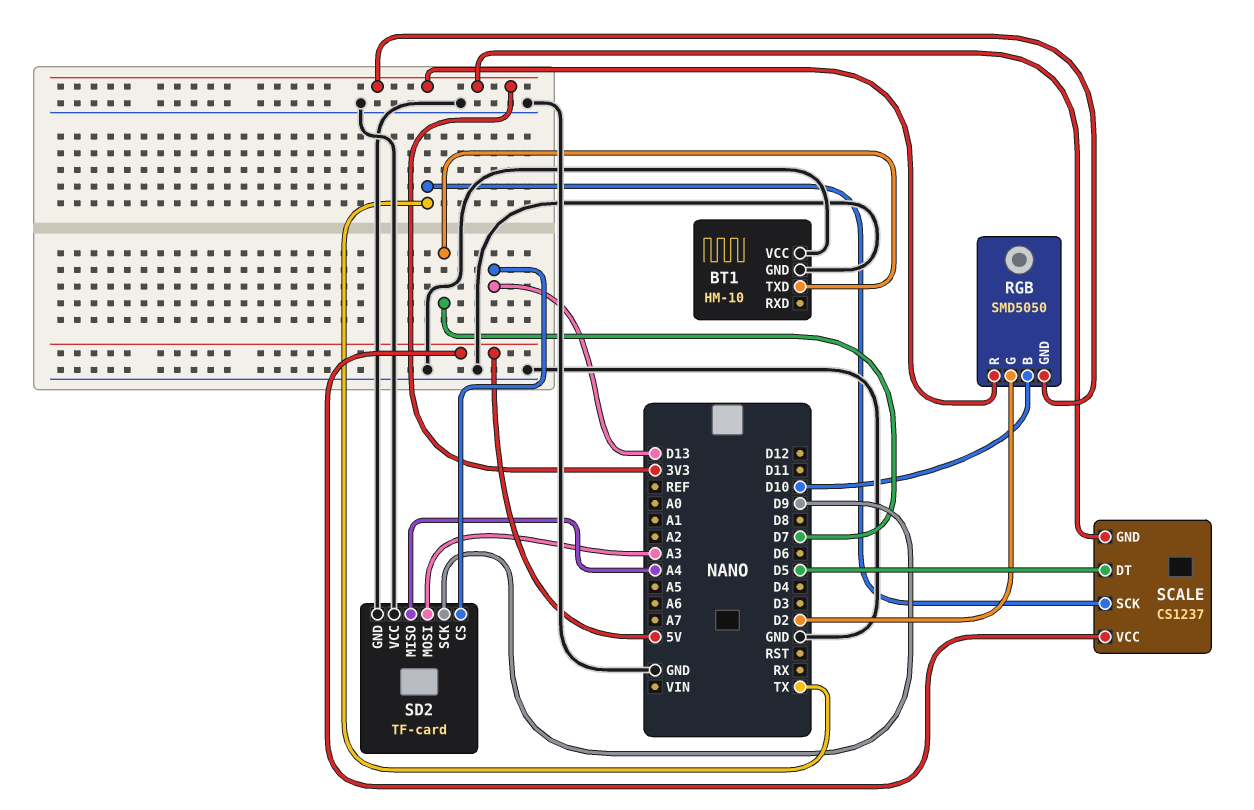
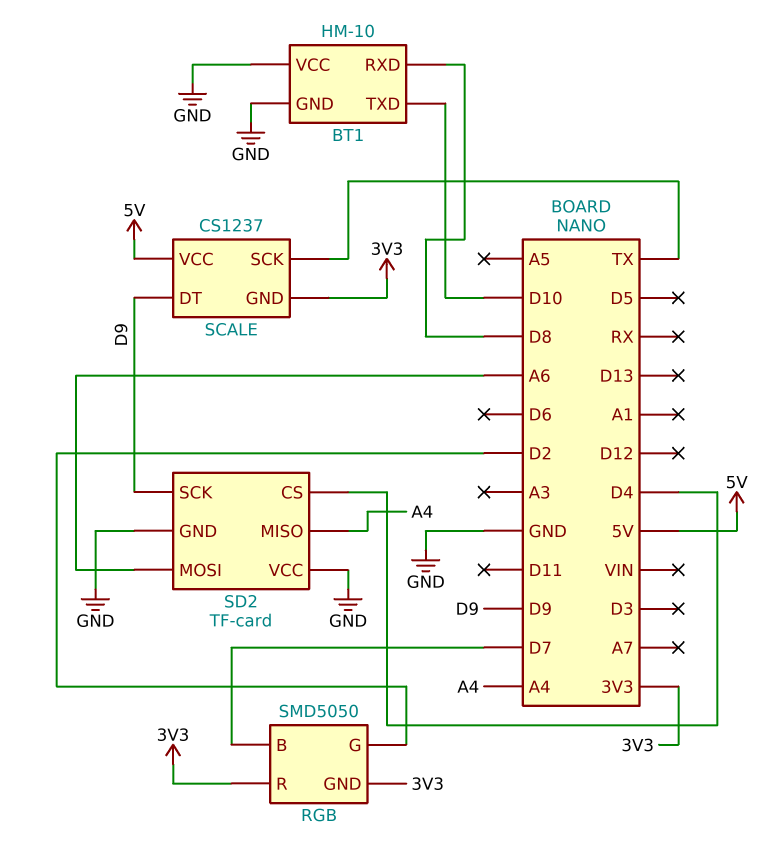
BT1 pin RXD: none -> D8
BT1 pin TXD: D7 -> D10
RGB pin B: D10 -> D7
SCALE pin DT: D5 -> D9
SD2 pin CS: D13 -> D4
SD2 pin MOSI: A3 -> A6

